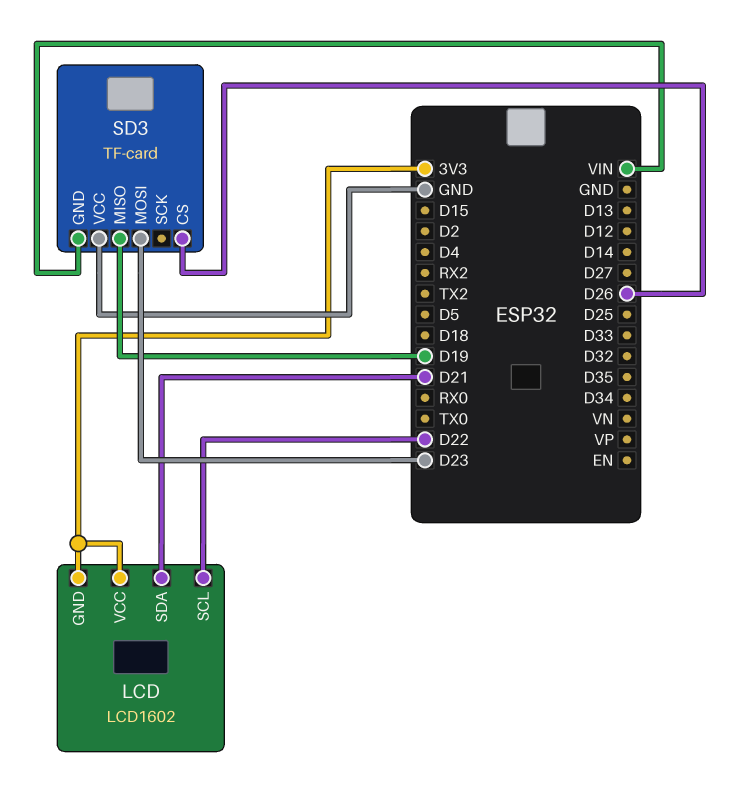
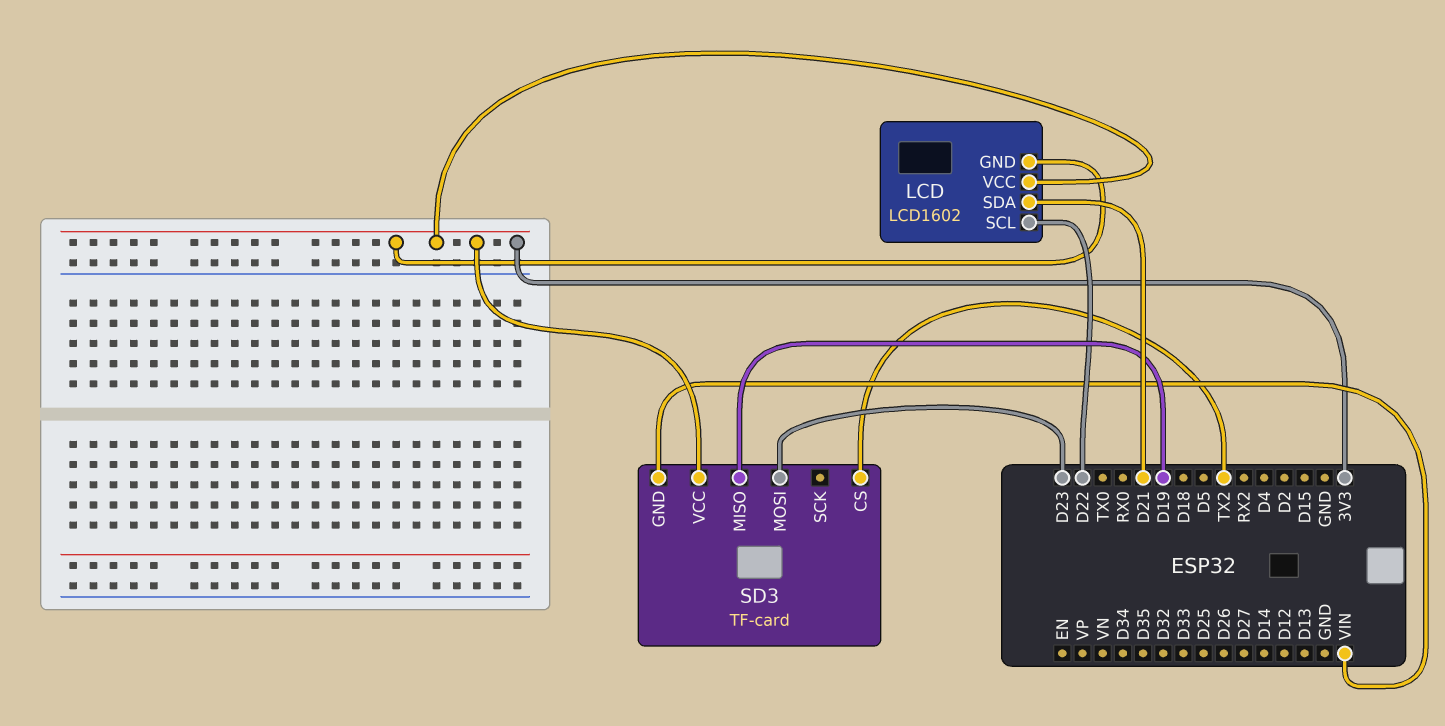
SD3 pin CS: D26 -> TX2
SD3 pin VCC: GND -> 3V3

